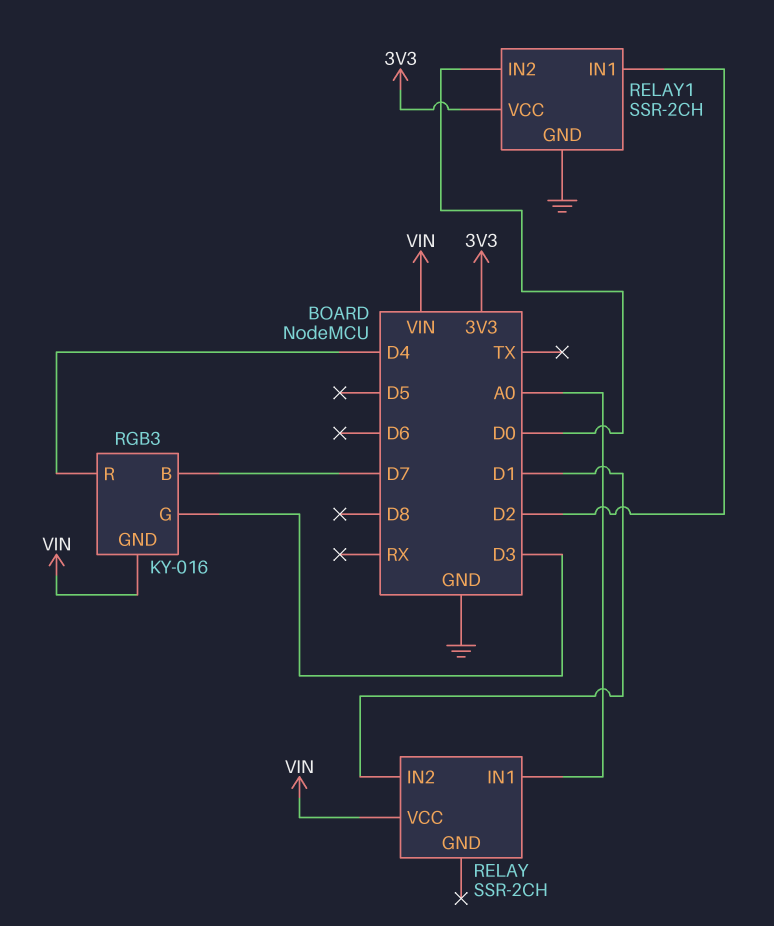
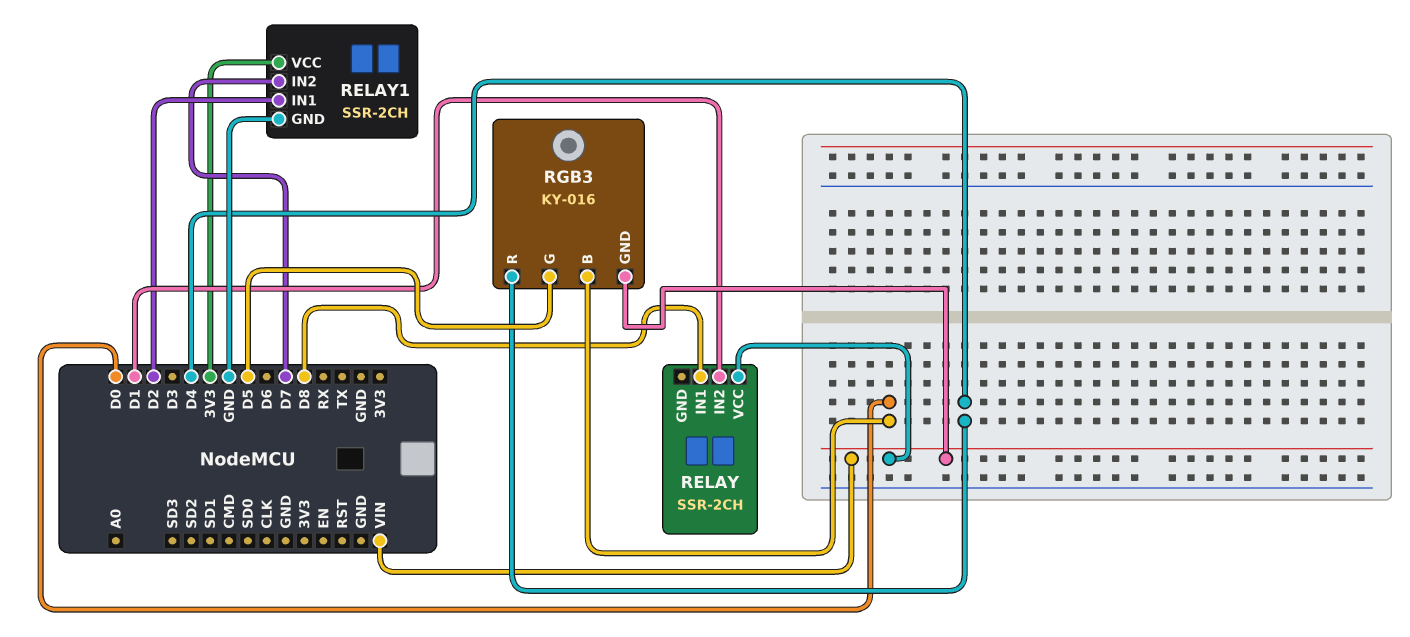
RELAY pin IN1: A0 -> D8
RELAY1 pin IN2: D0 -> D7
RGB3 pin B: D7 -> D0
RGB3 pin G: D3 -> D5

